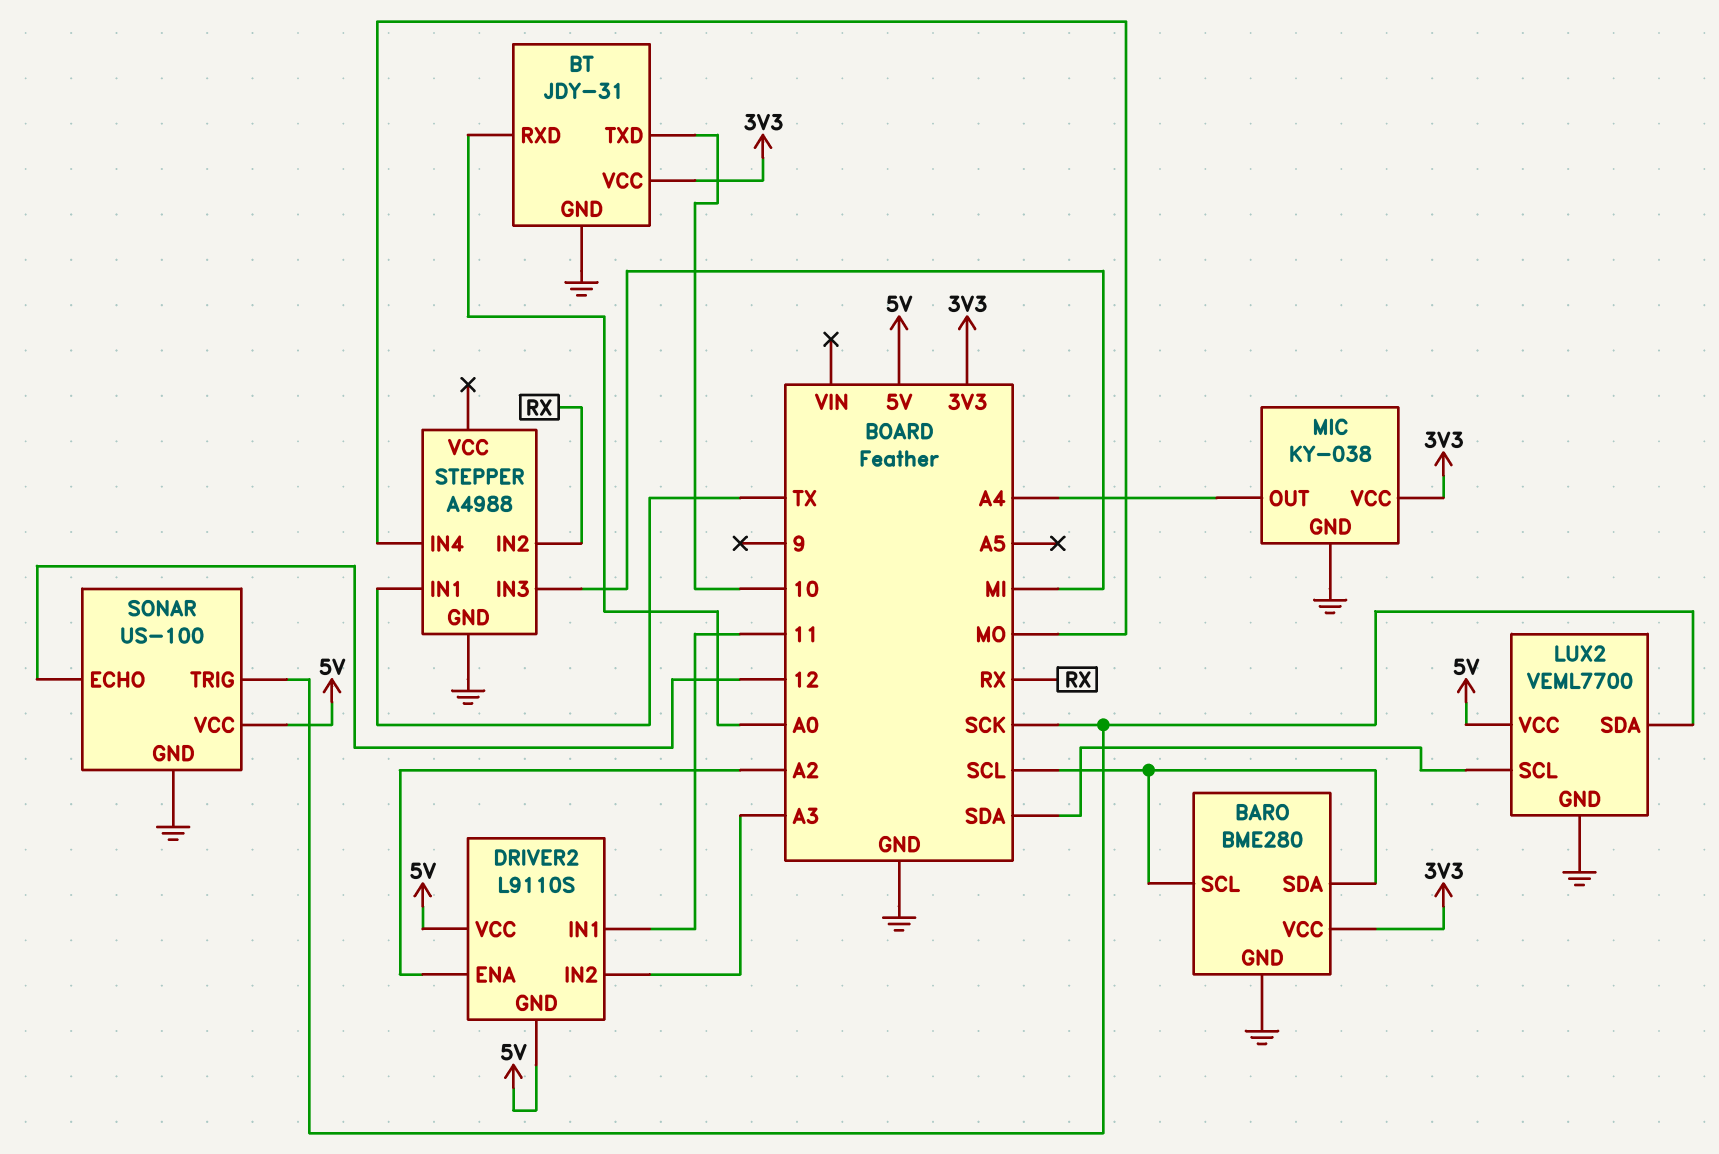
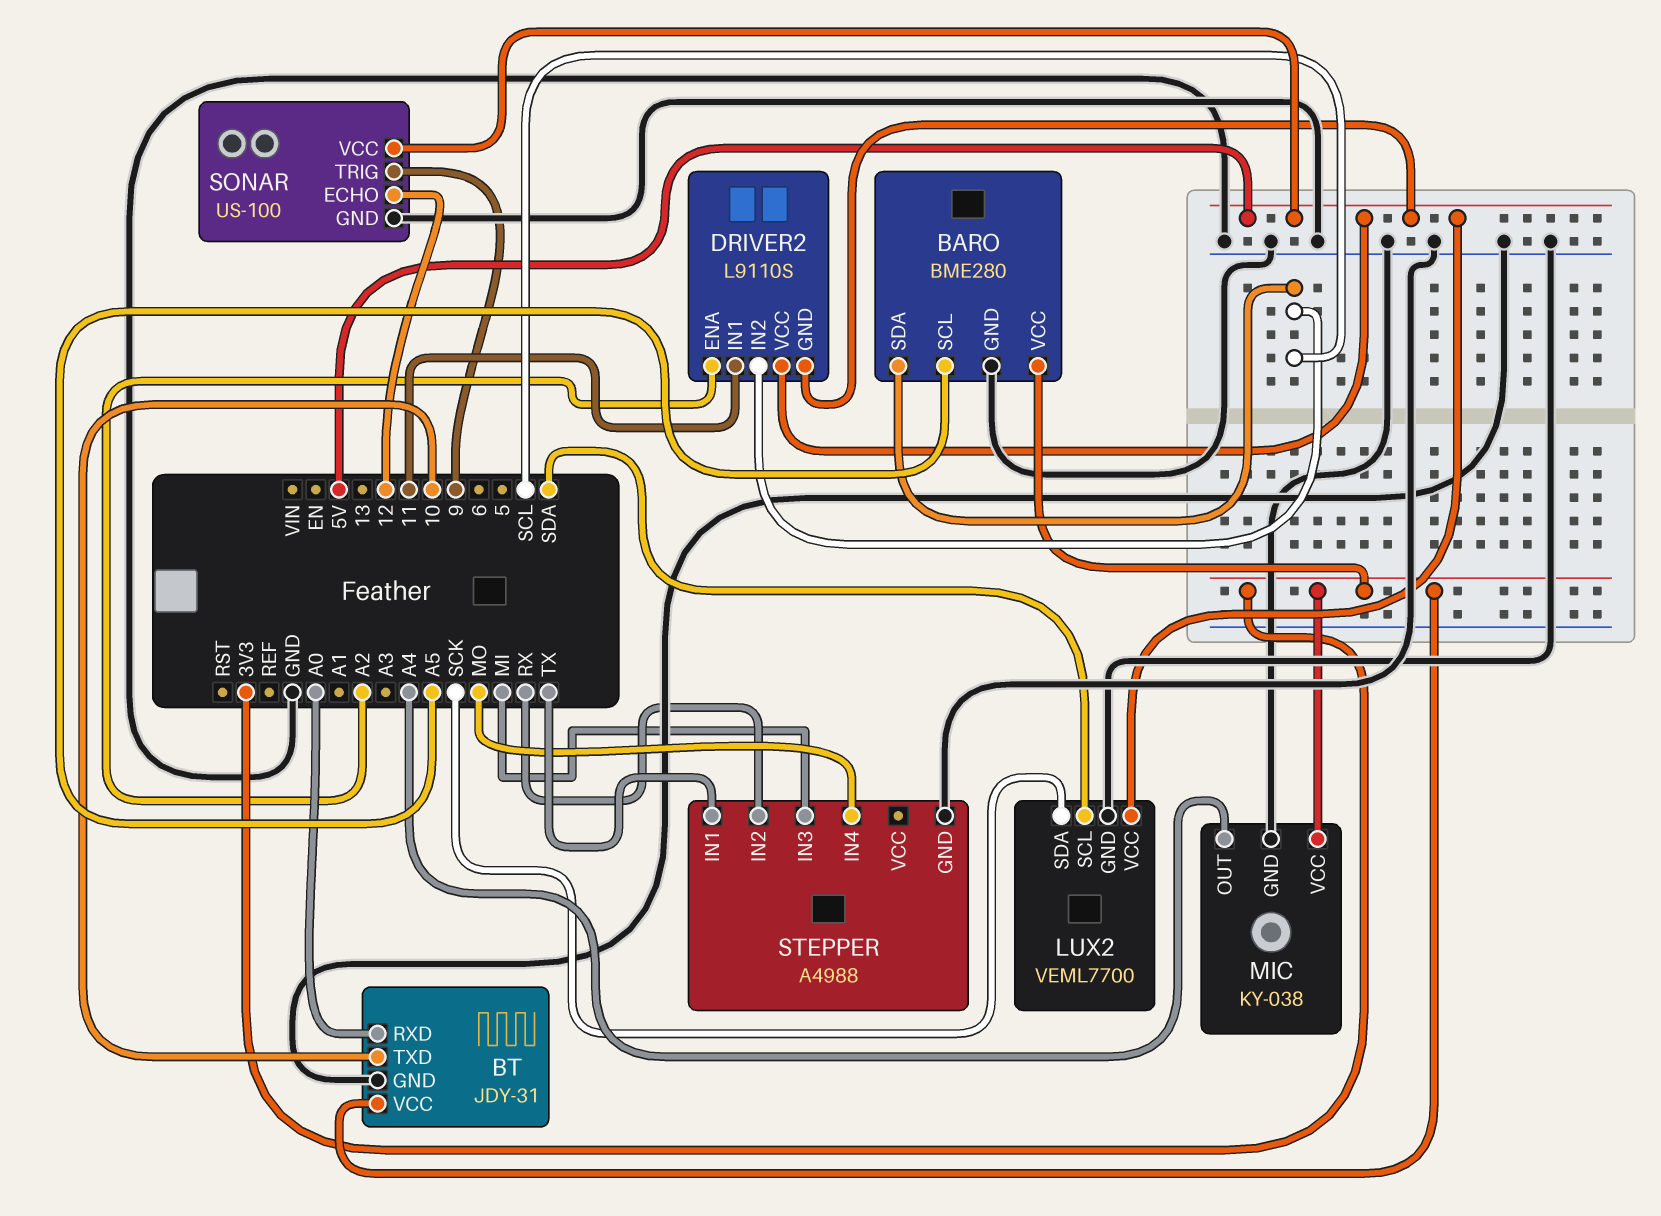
BARO pin SCL: SCL -> A5
DRIVER2 pin IN2: A3 -> SCL
SONAR pin TRIG: SCK -> 9

